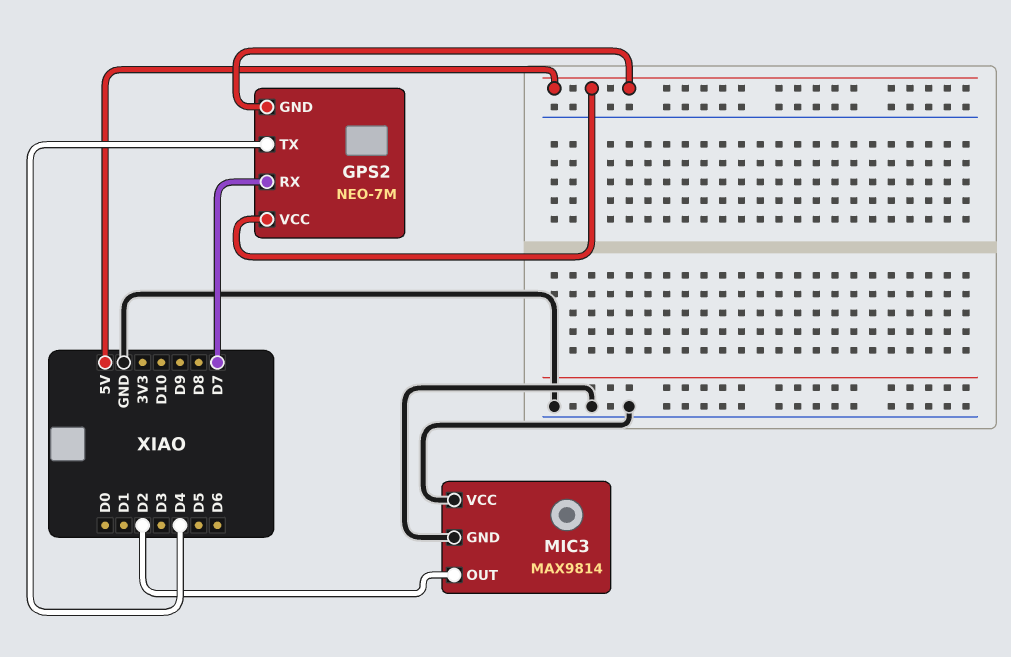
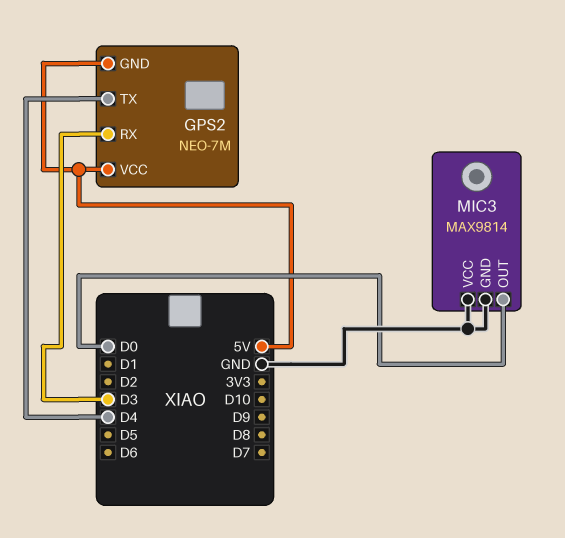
GPS2 pin RX: D7 -> D3
MIC3 pin OUT: D2 -> D0

